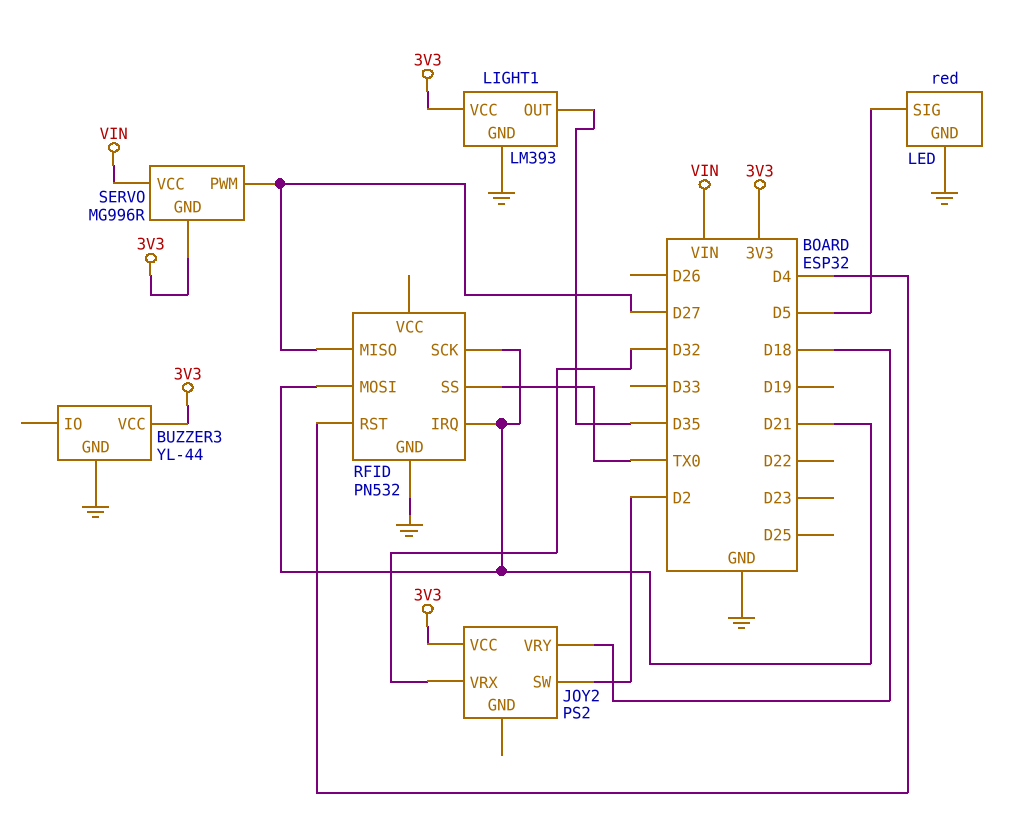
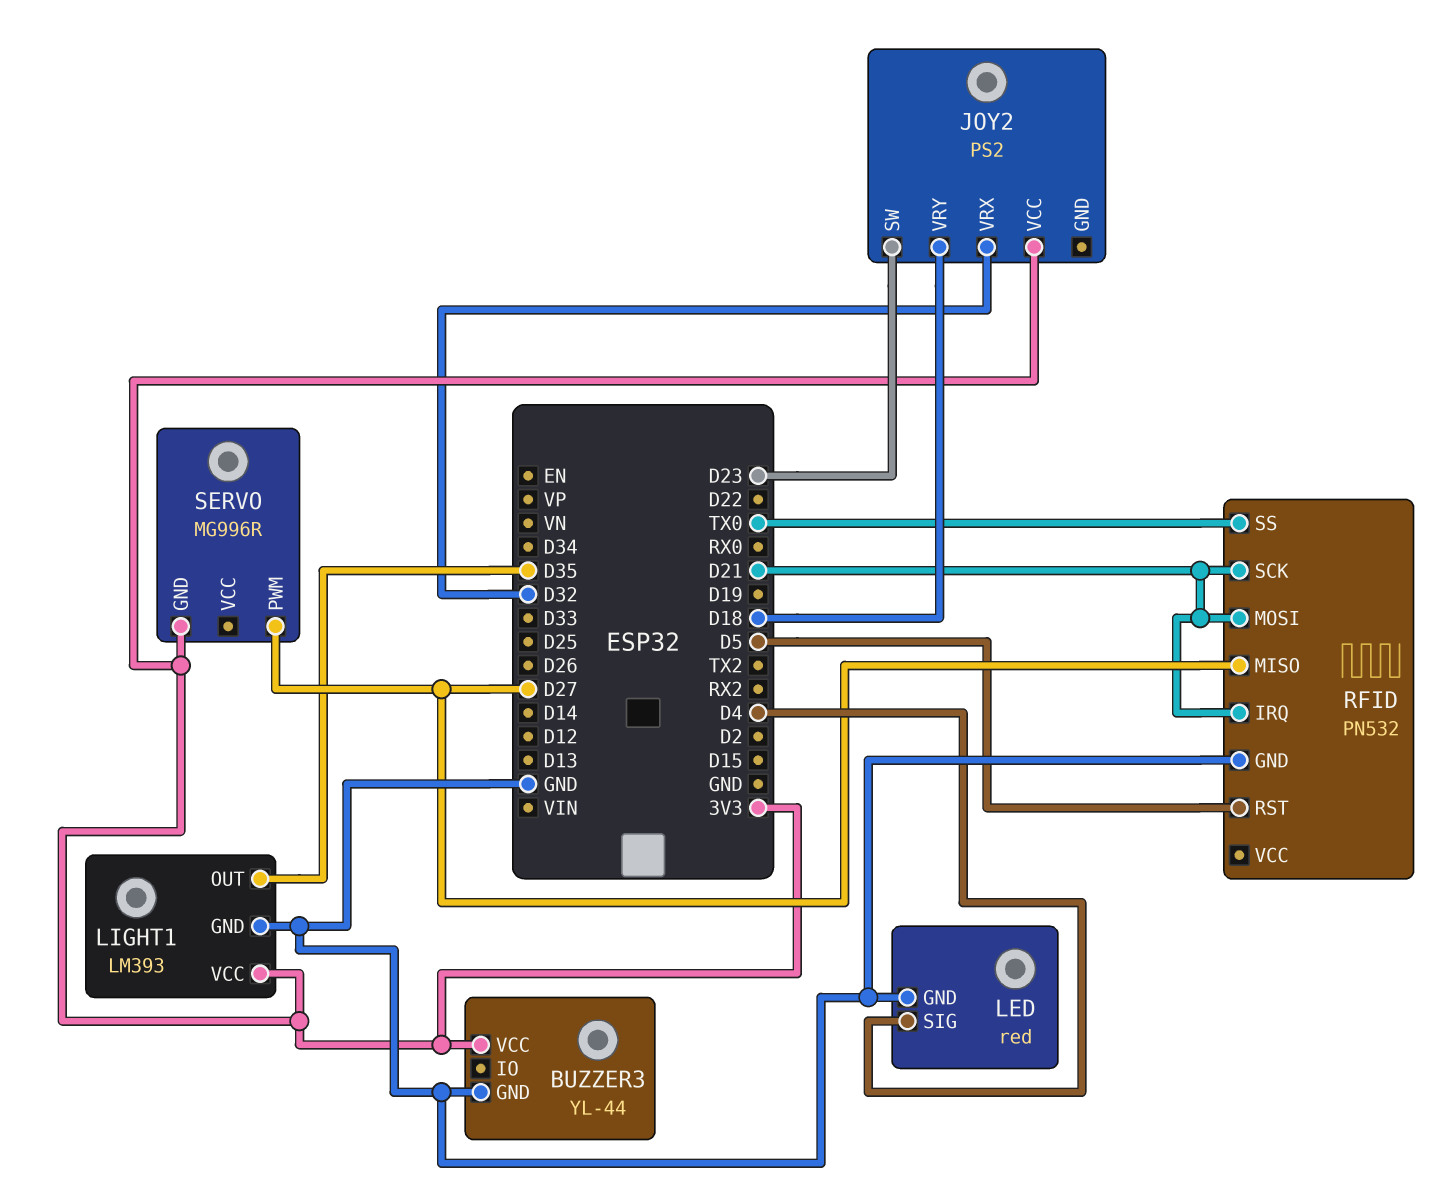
JOY2 pin SW: D2 -> D23
LED pin SIG: D5 -> D4
RFID pin RST: D4 -> D5
SERVO pin VCC: VIN -> none

